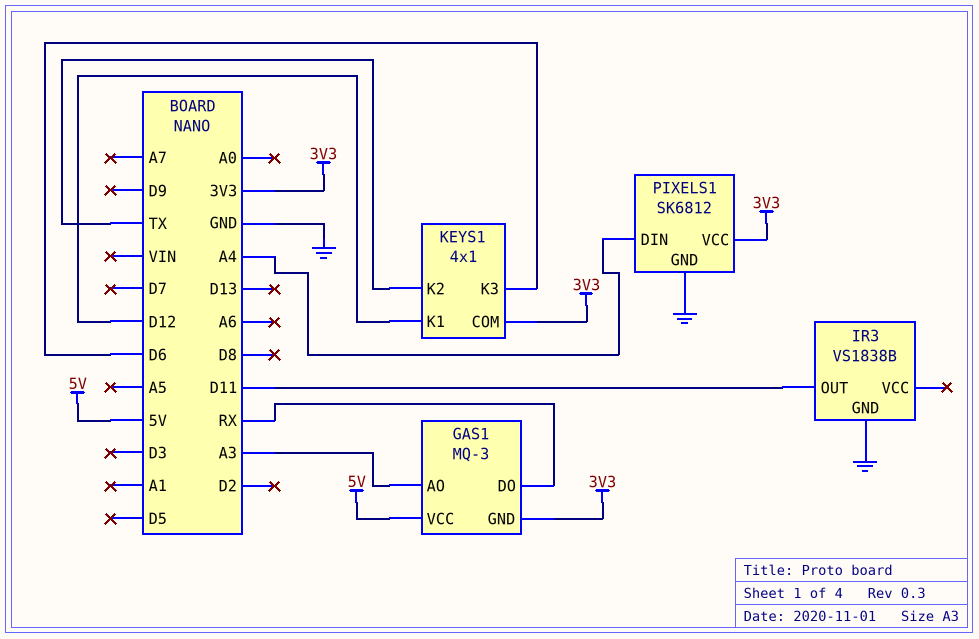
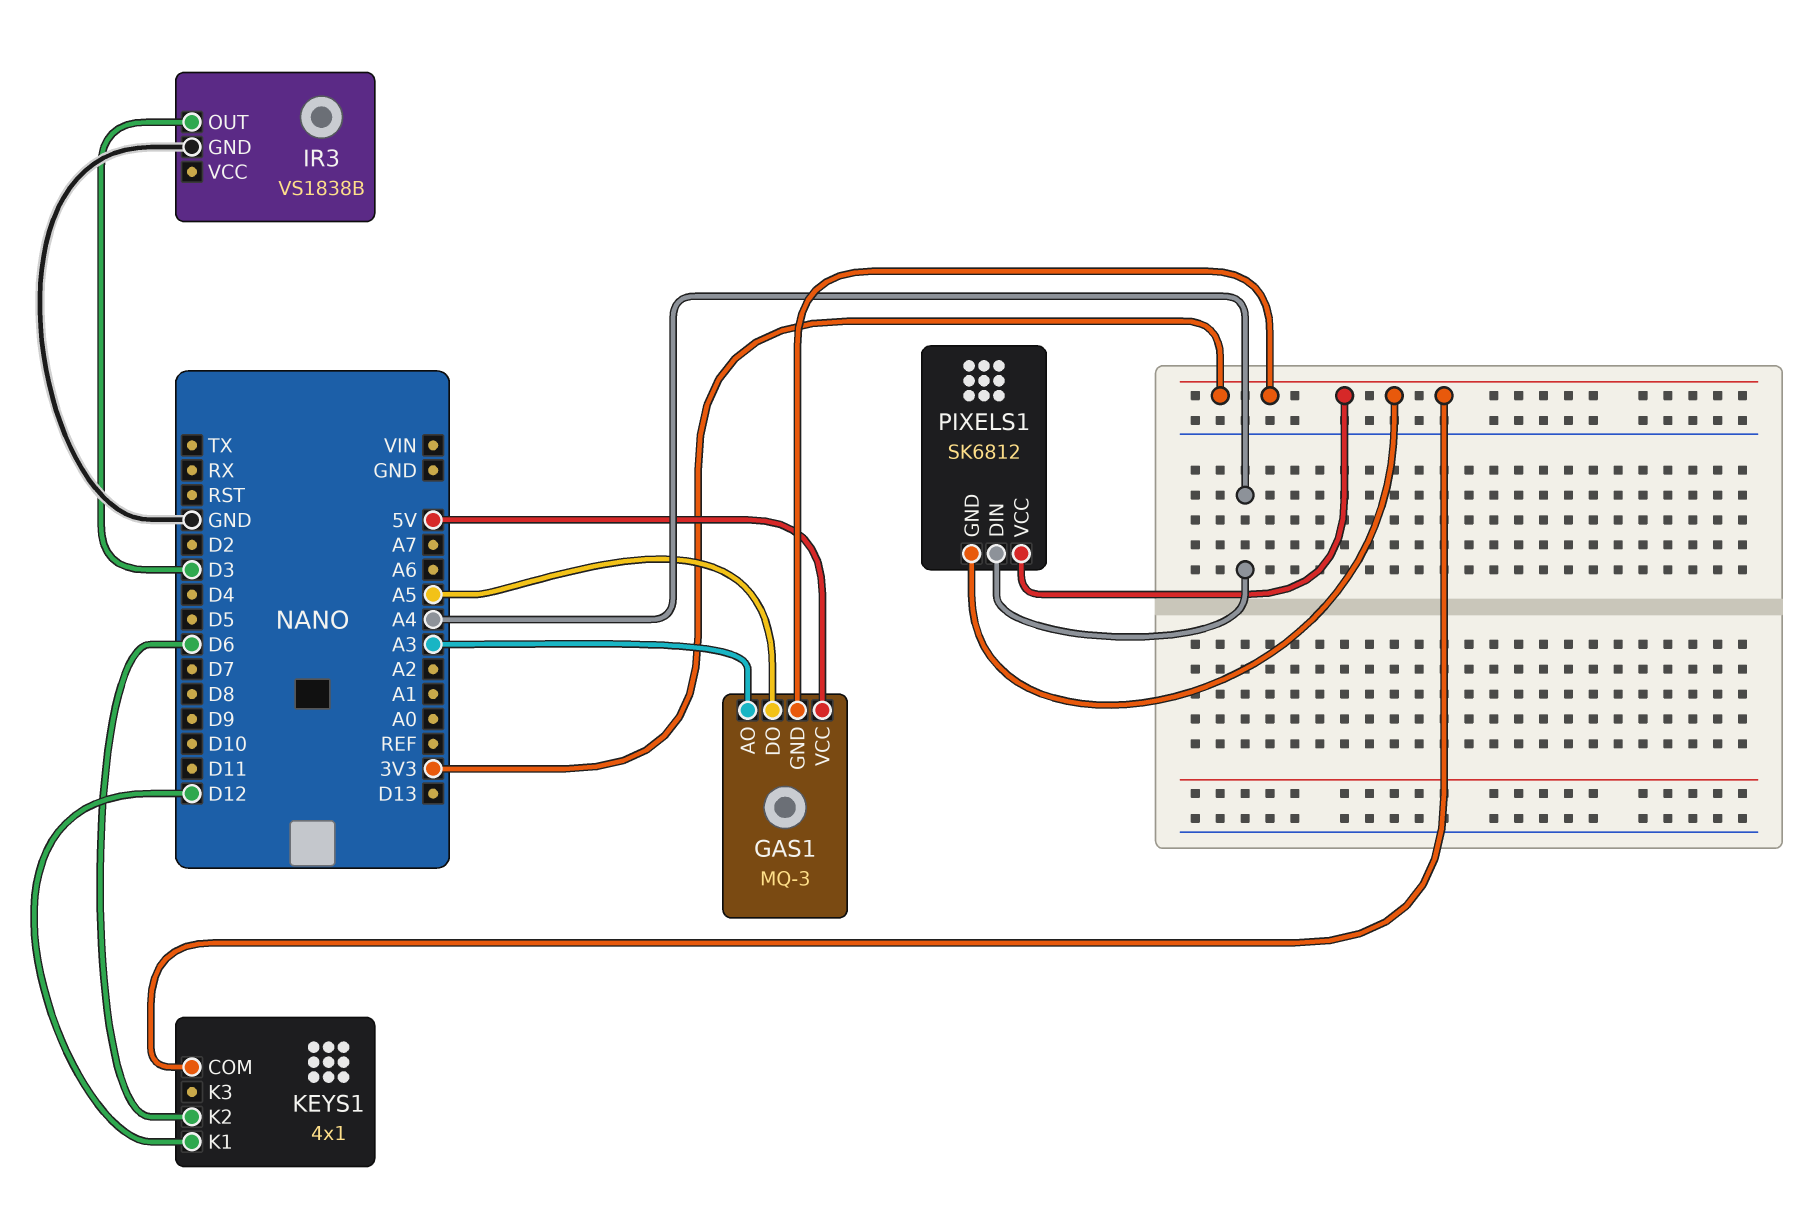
GAS1 pin DO: RX -> A5
IR3 pin OUT: D11 -> D3
KEYS1 pin K2: TX -> D6
KEYS1 pin K3: D6 -> none
PIXELS1 pin GND: GND -> 3V3

